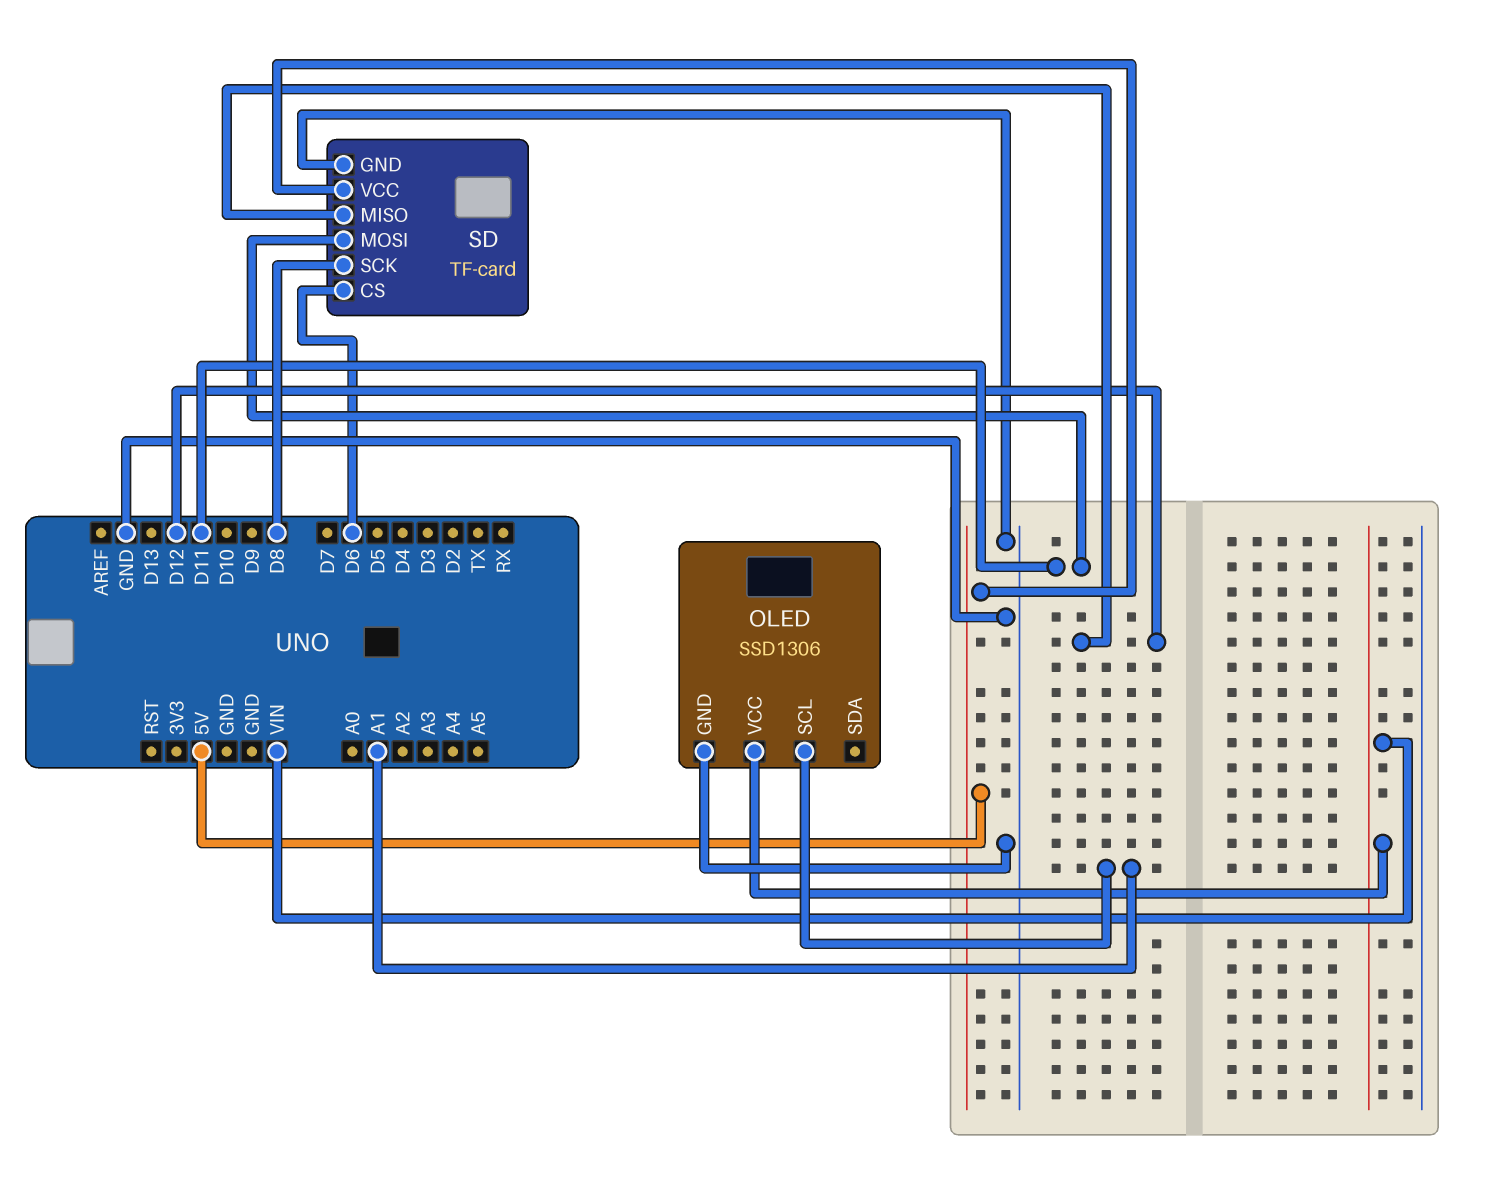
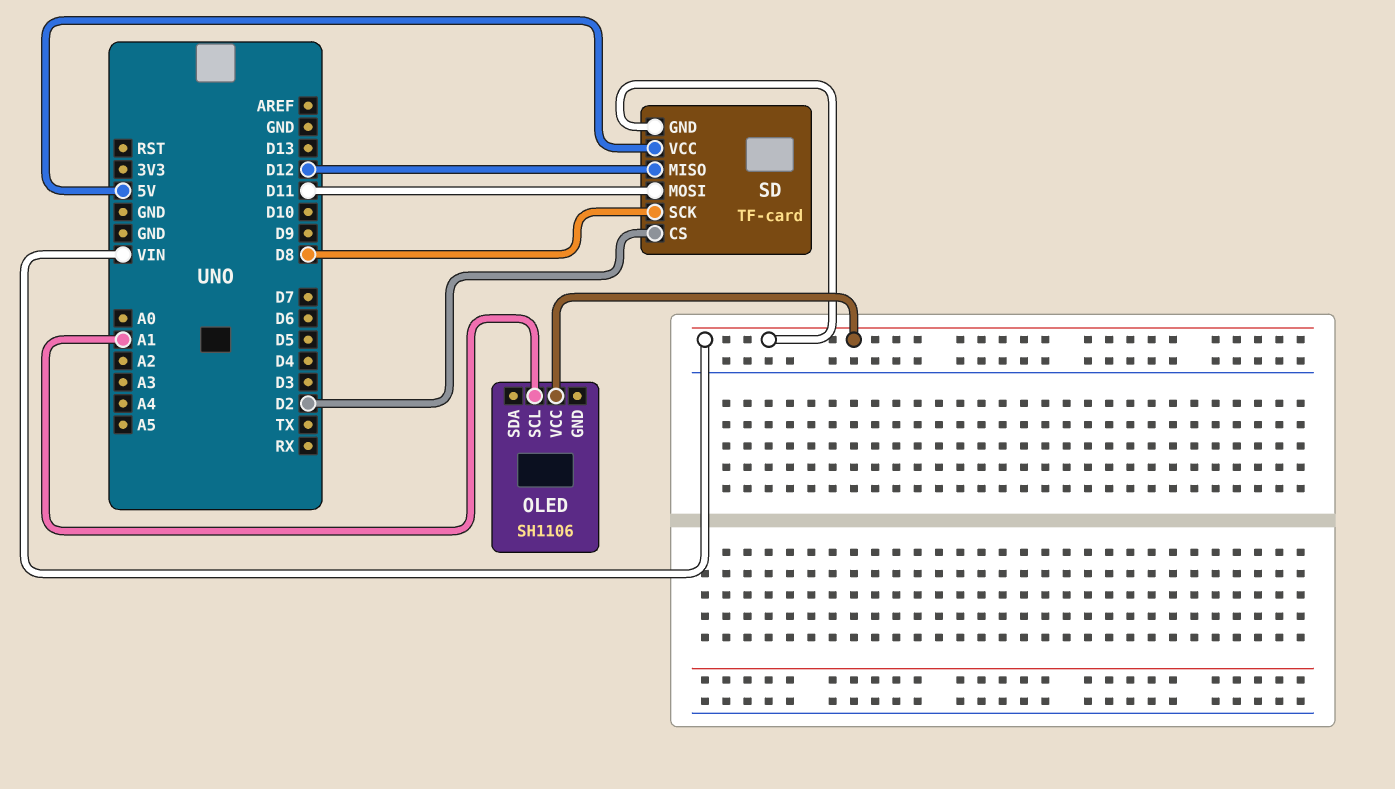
OLED: SSD1306 -> SH1106
OLED pin GND: GND -> none
SD pin CS: D6 -> D2
SD pin GND: GND -> VIN

